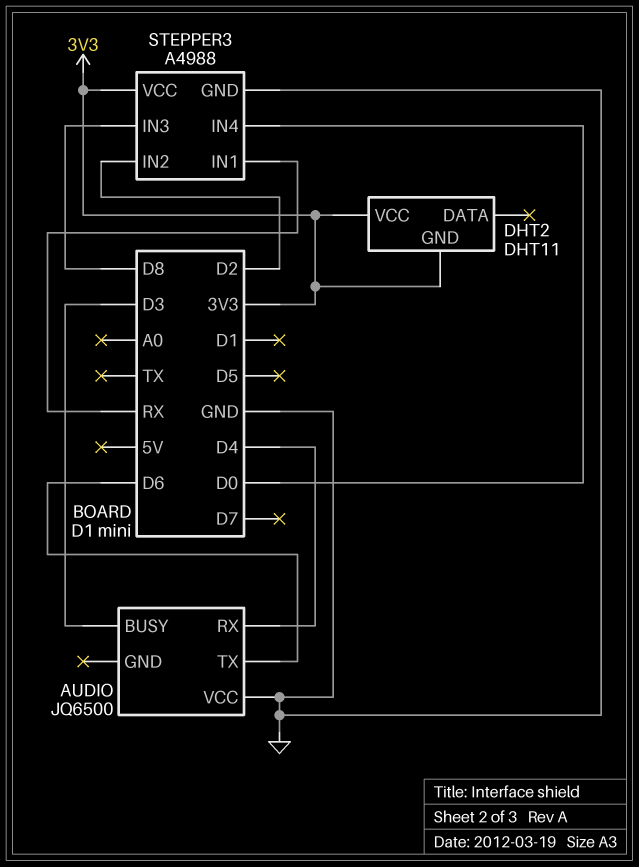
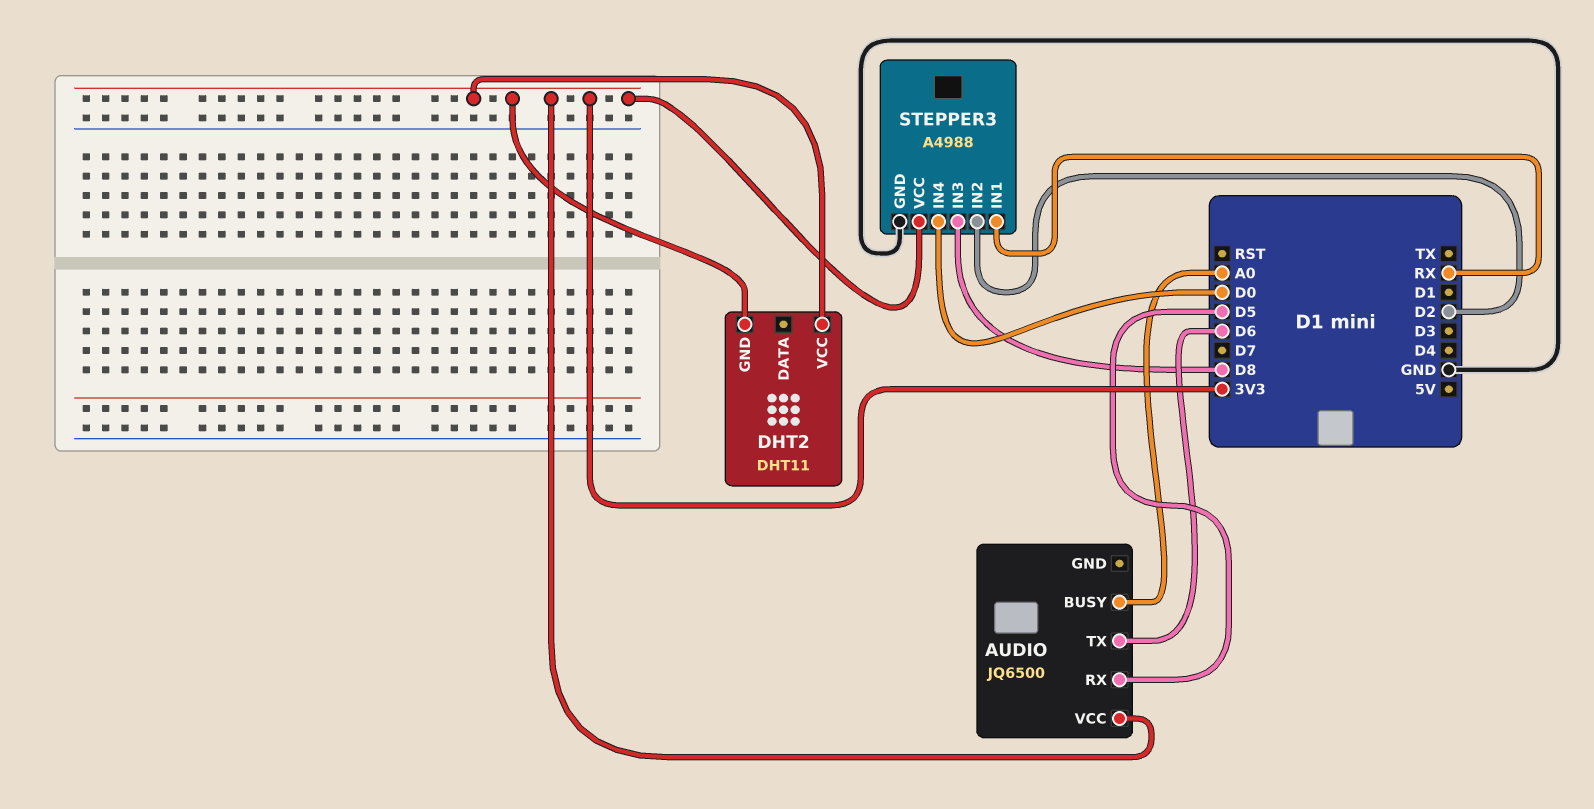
AUDIO pin BUSY: D3 -> A0
AUDIO pin RX: D4 -> D5
AUDIO pin VCC: GND -> 3V3

